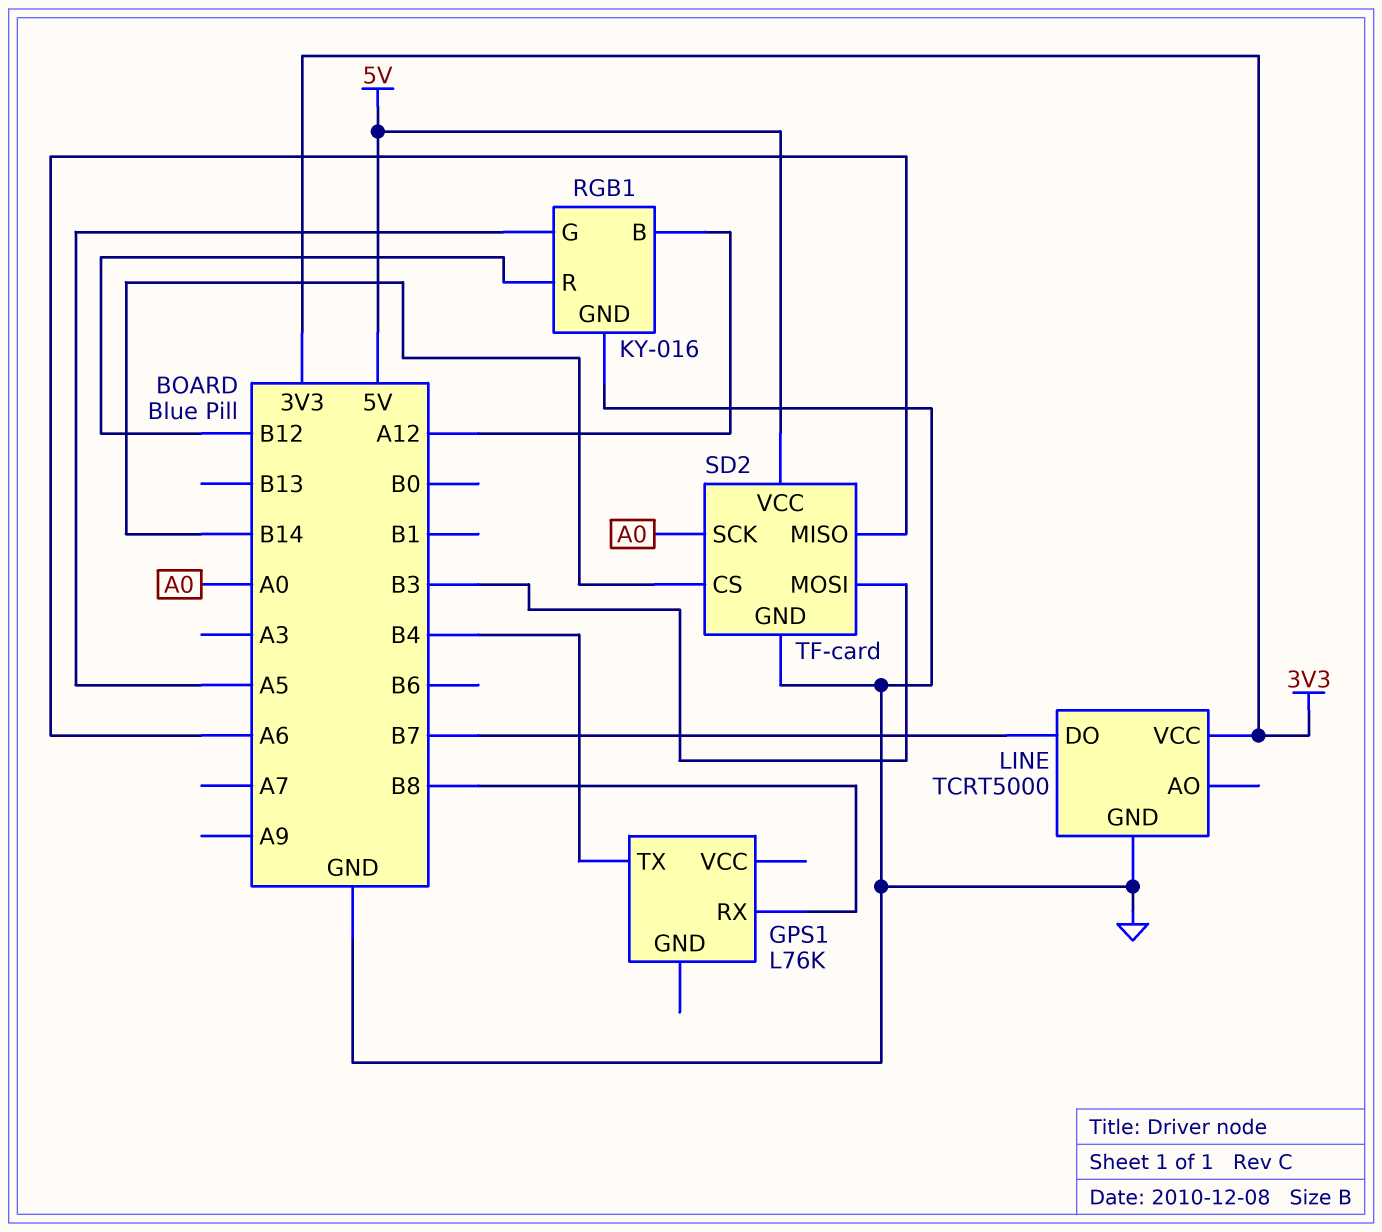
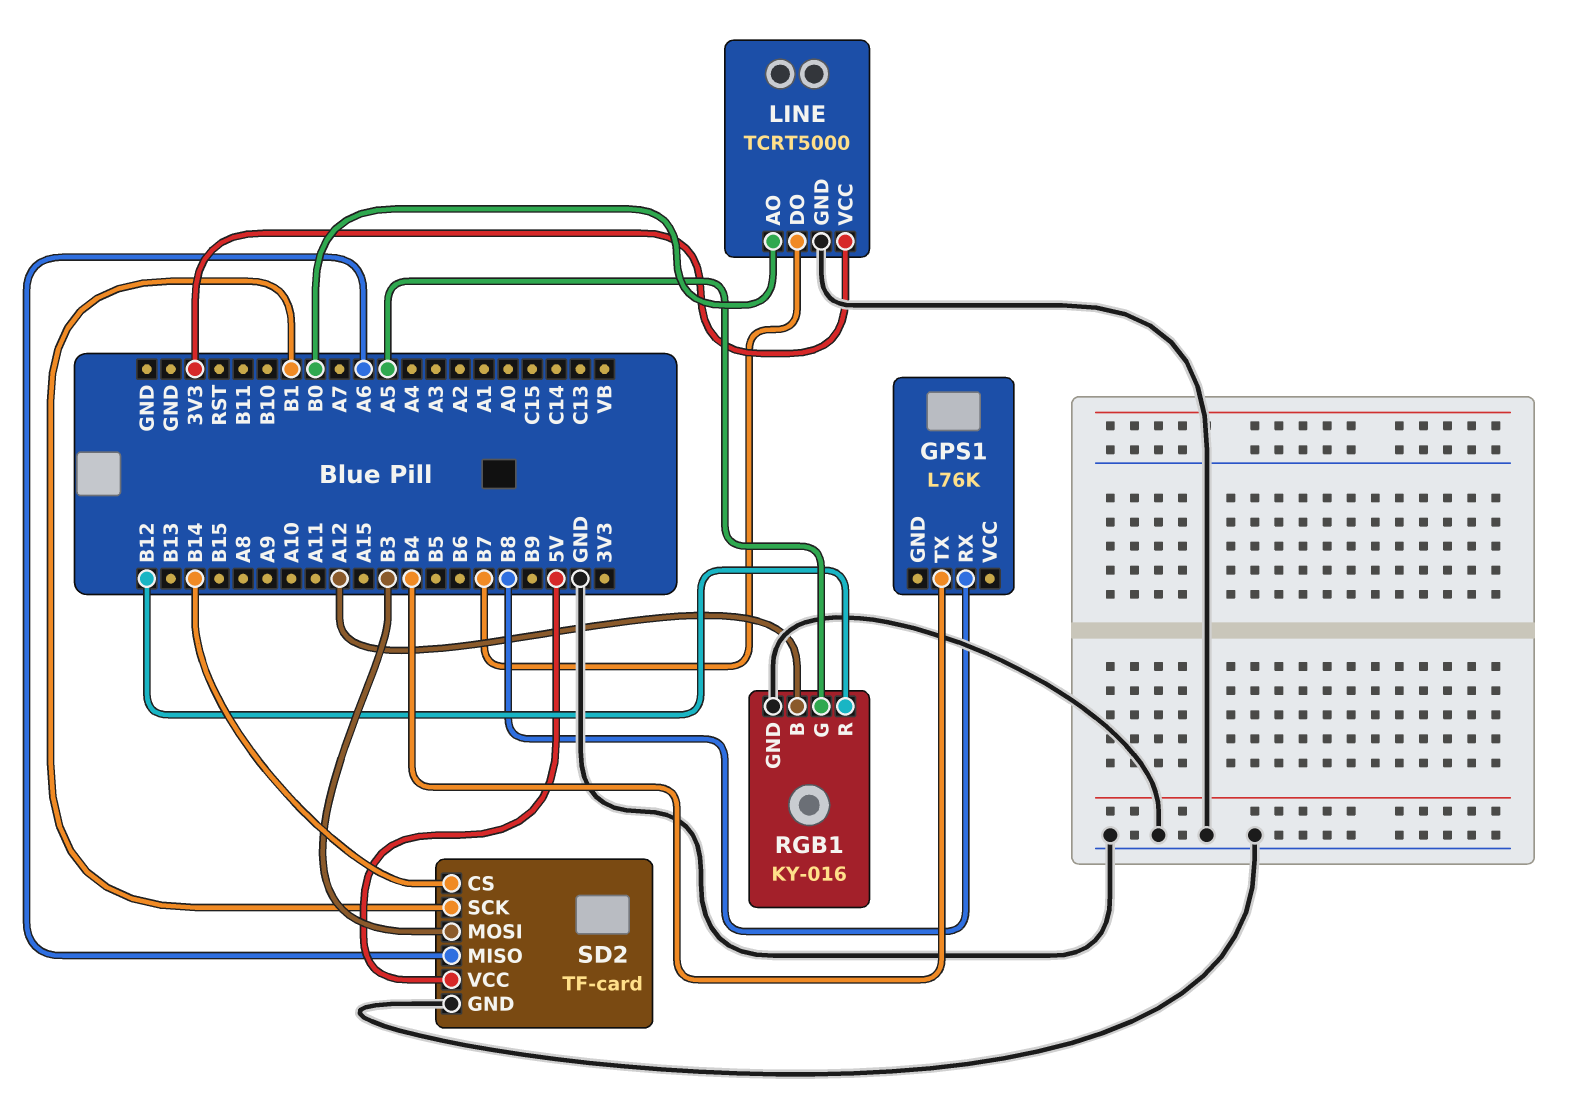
LINE pin AO: none -> B0
SD2 pin SCK: A0 -> B1

